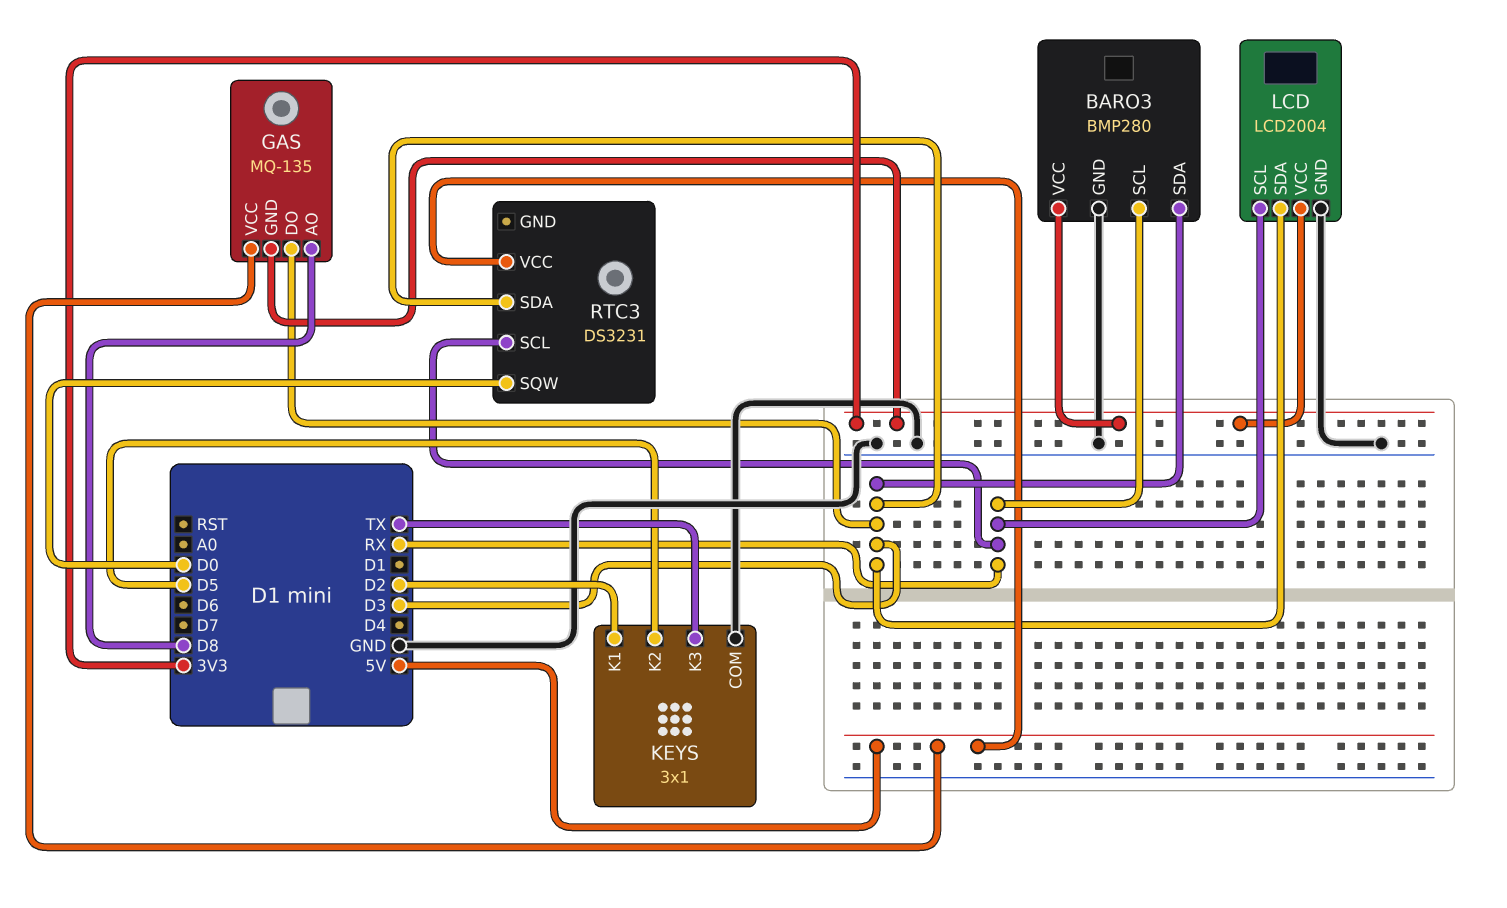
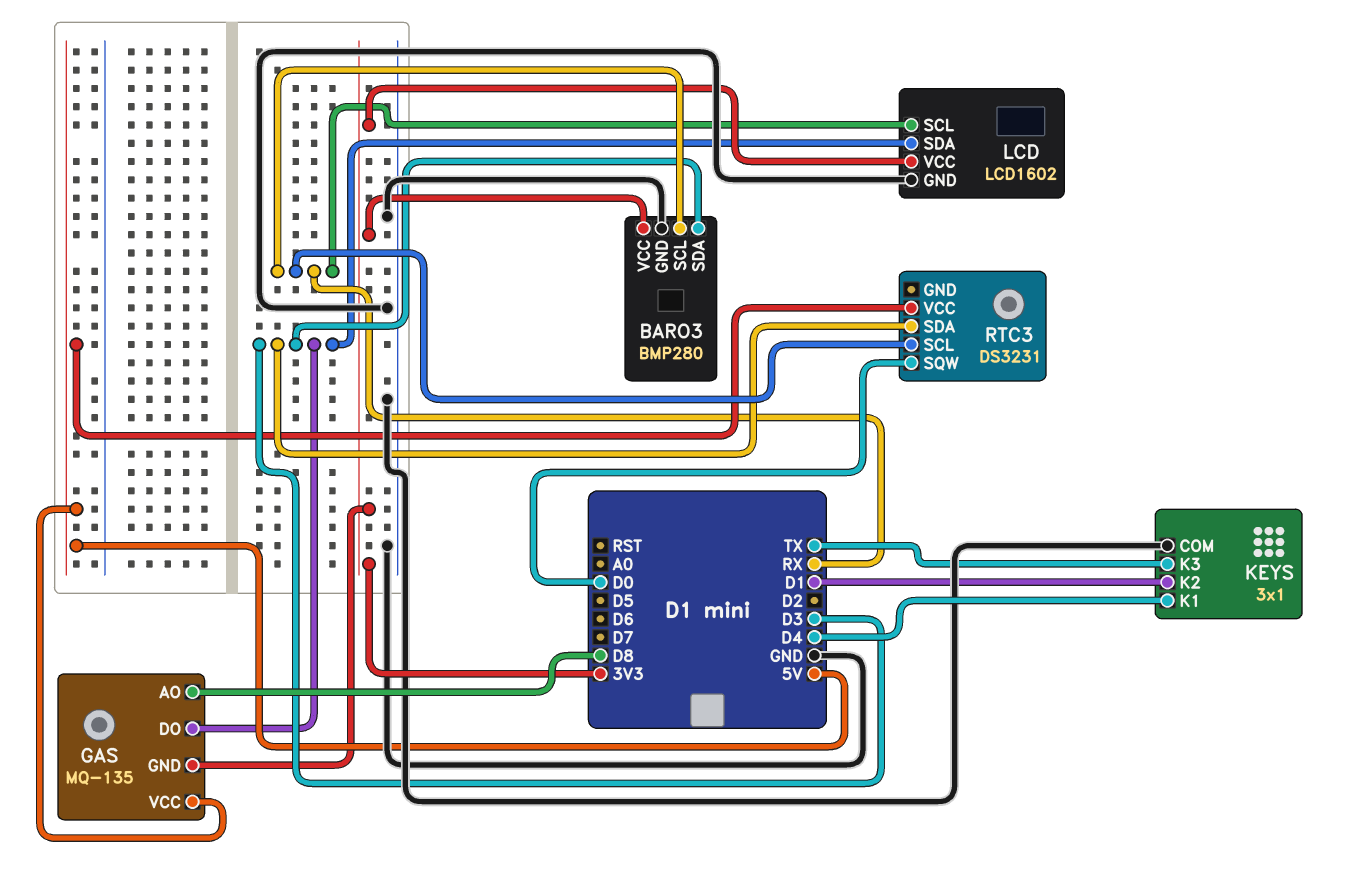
KEYS pin K1: D2 -> D4
KEYS pin K2: D5 -> D1
LCD: LCD2004 -> LCD1602

